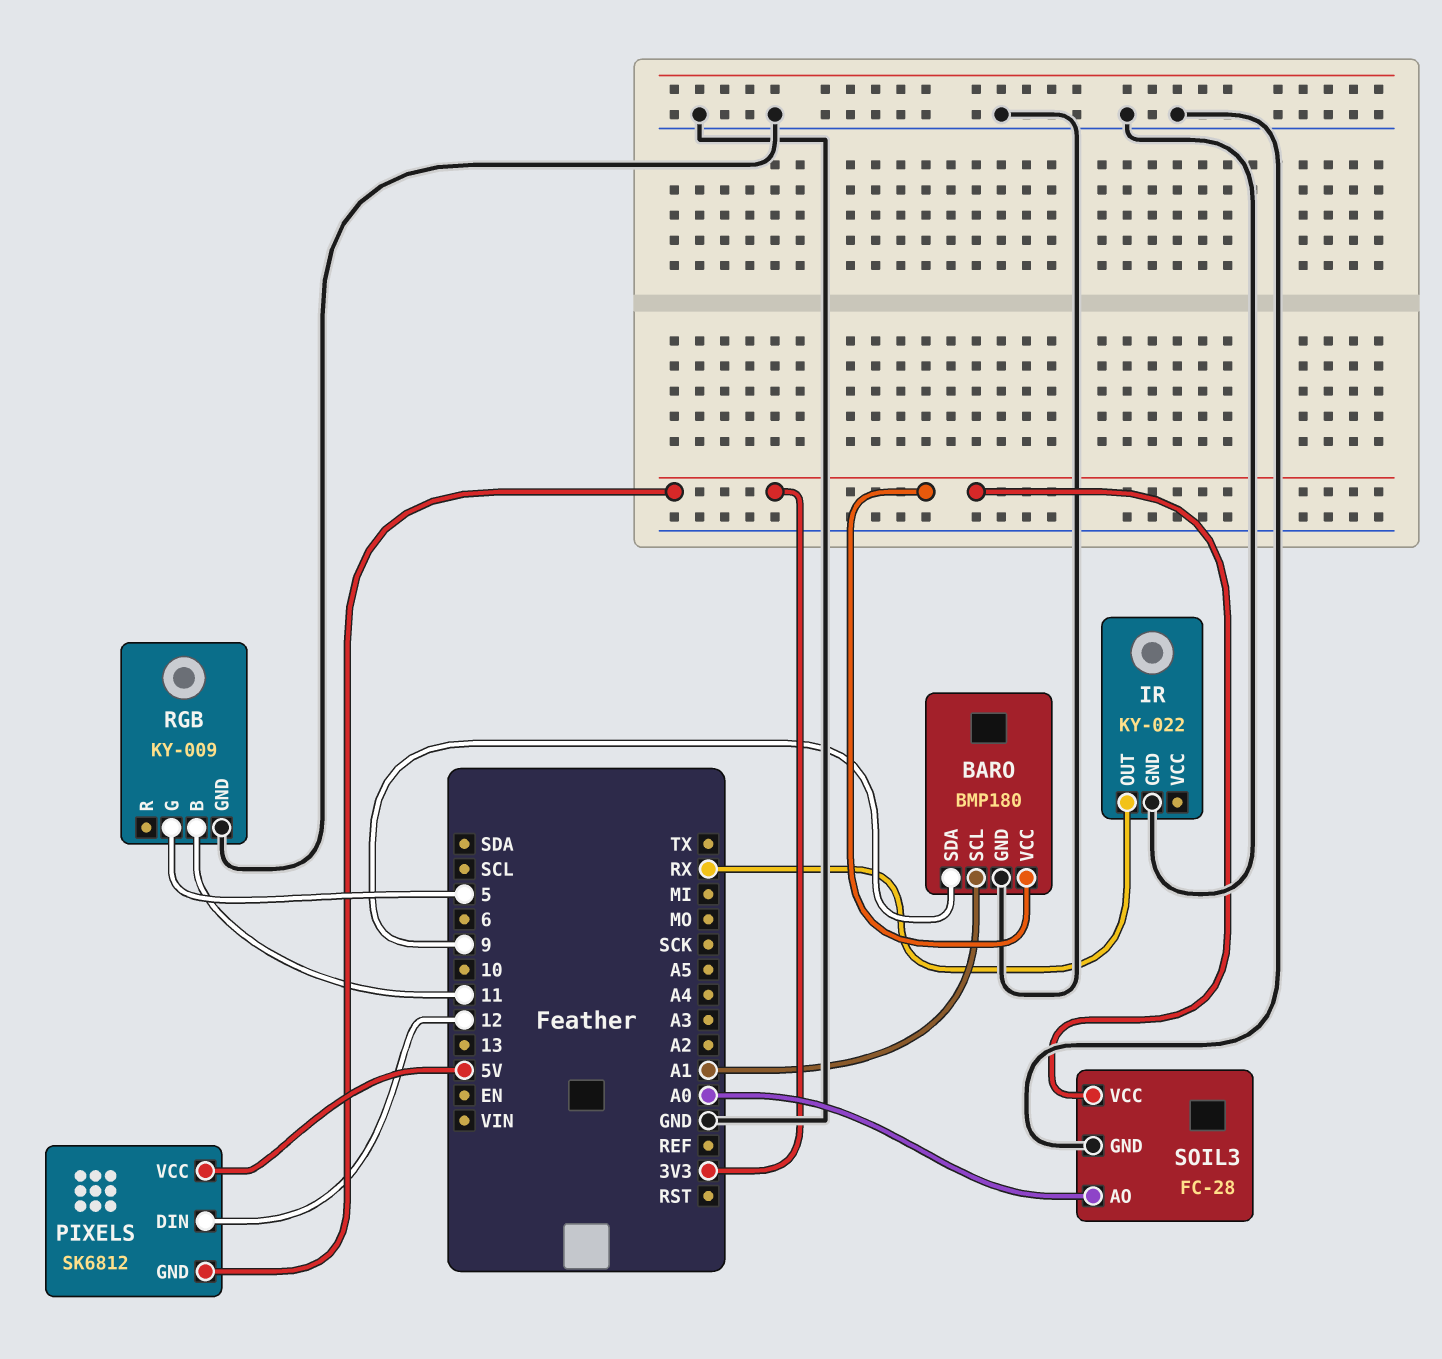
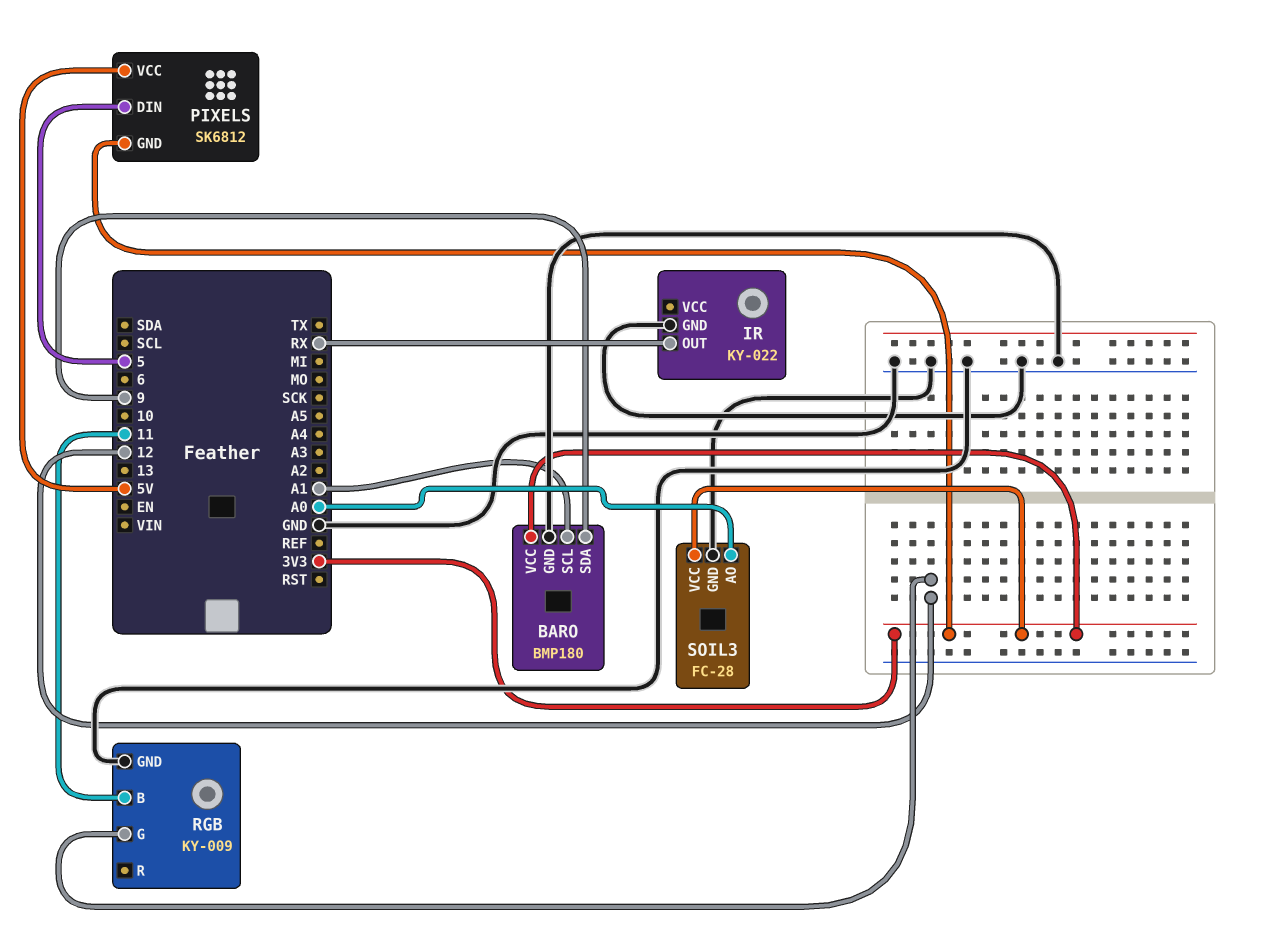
PIXELS pin DIN: 12 -> 5
RGB pin G: 5 -> 12

